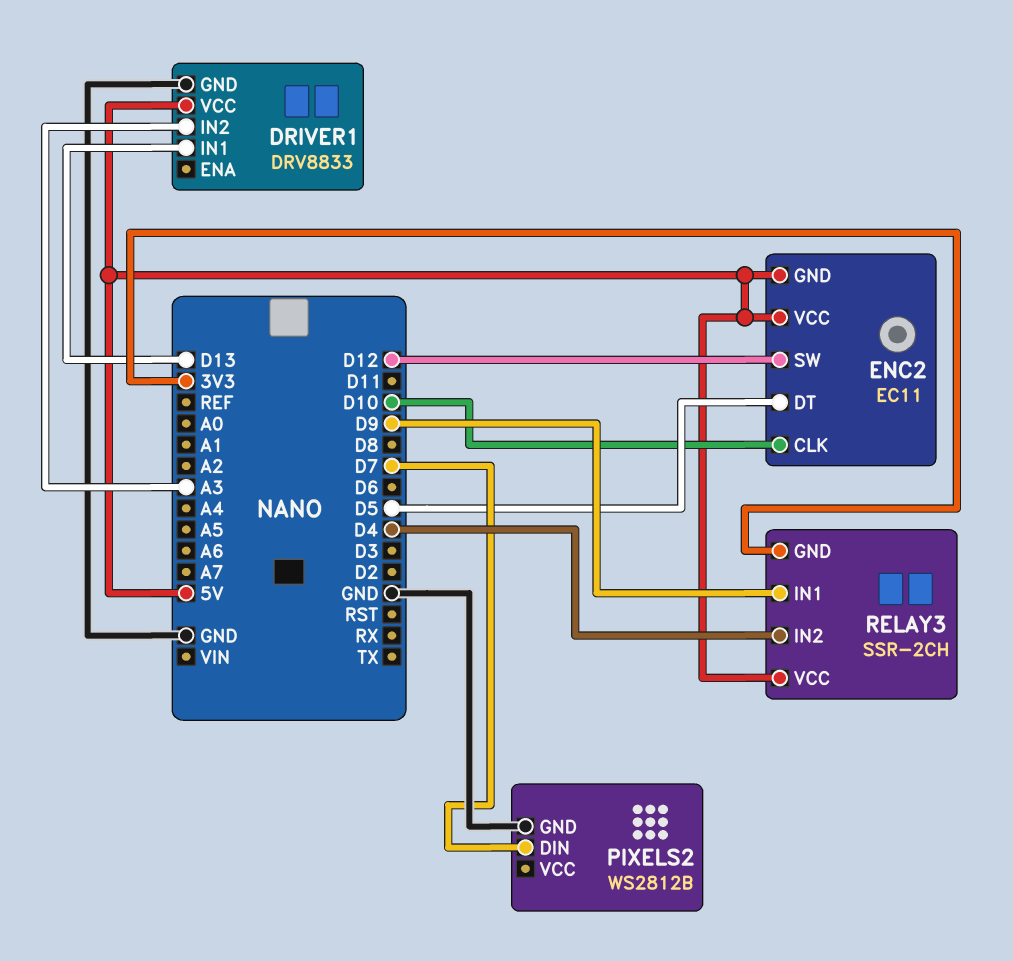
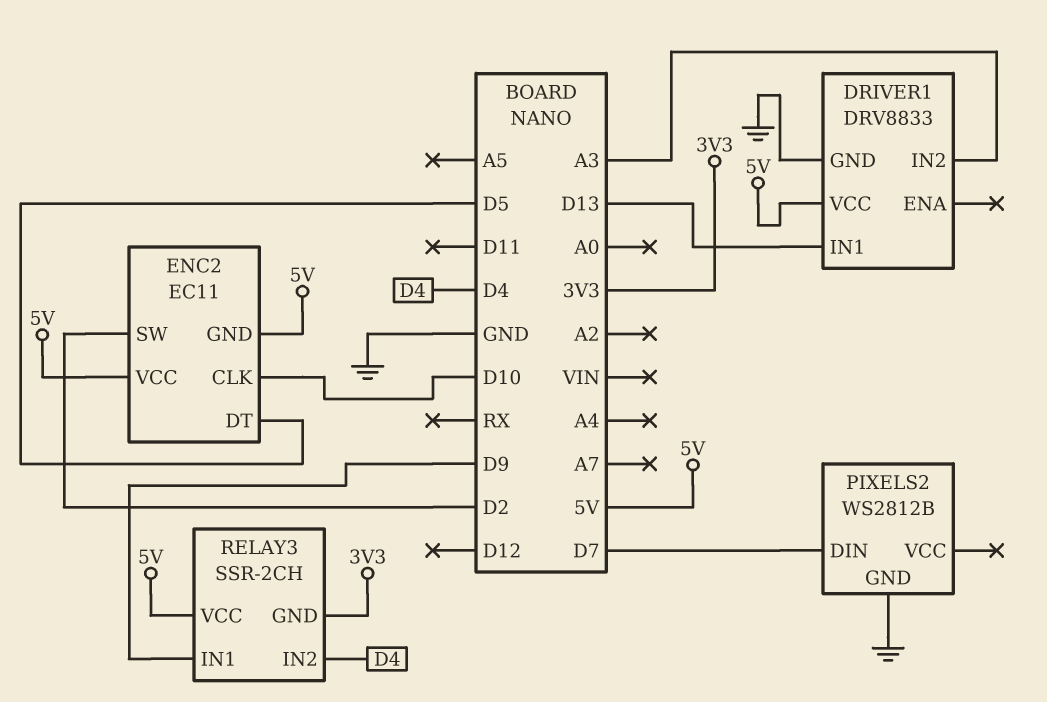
ENC2 pin SW: D12 -> D2

